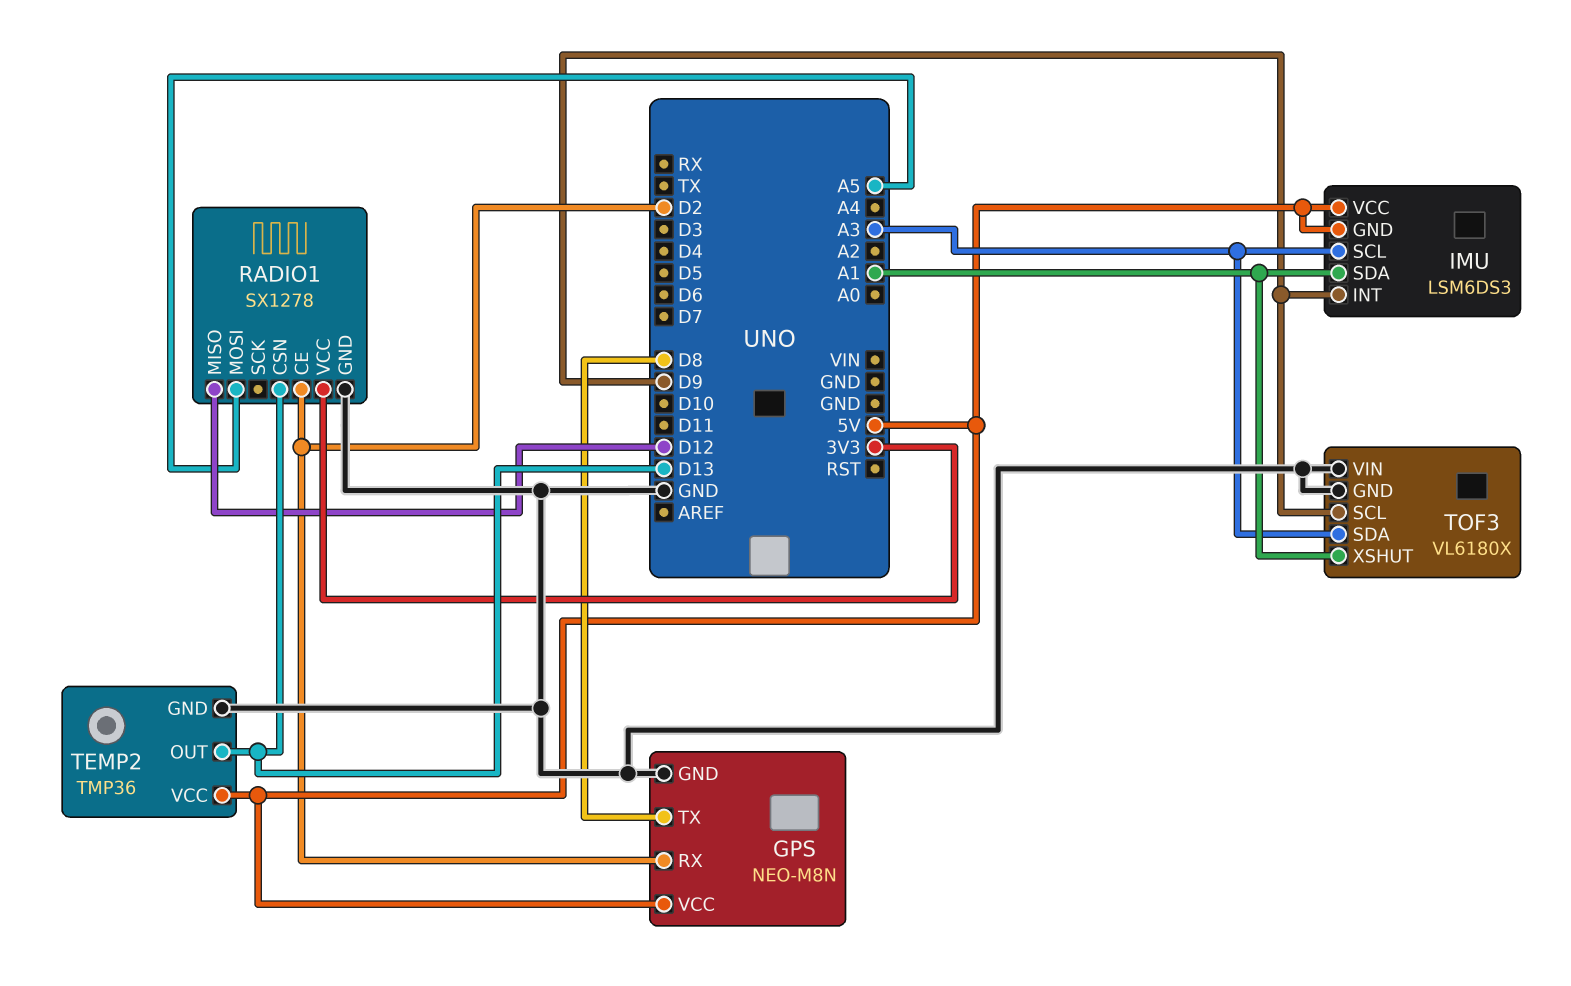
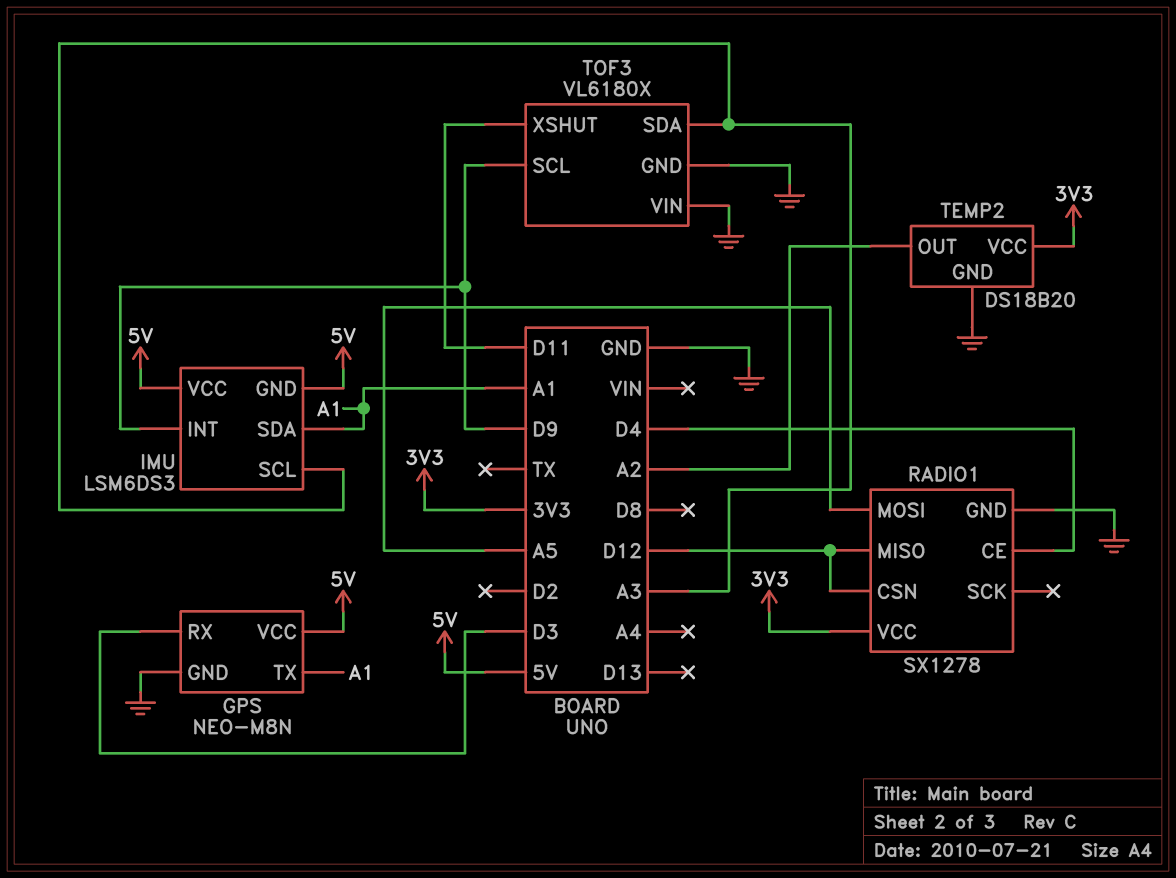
GPS pin RX: D2 -> D3
GPS pin TX: D8 -> A1
RADIO1 pin CE: D2 -> D4
RADIO1 pin CSN: D13 -> D12
TEMP2: TMP36 -> DS18B20
TEMP2 pin OUT: D13 -> A2
TEMP2 pin VCC: 5V -> 3V3
TOF3 pin XSHUT: A1 -> D11

